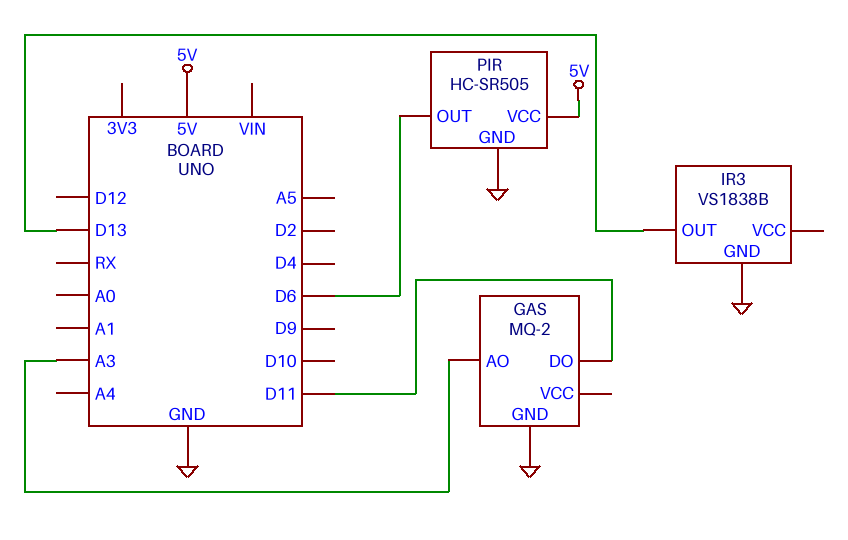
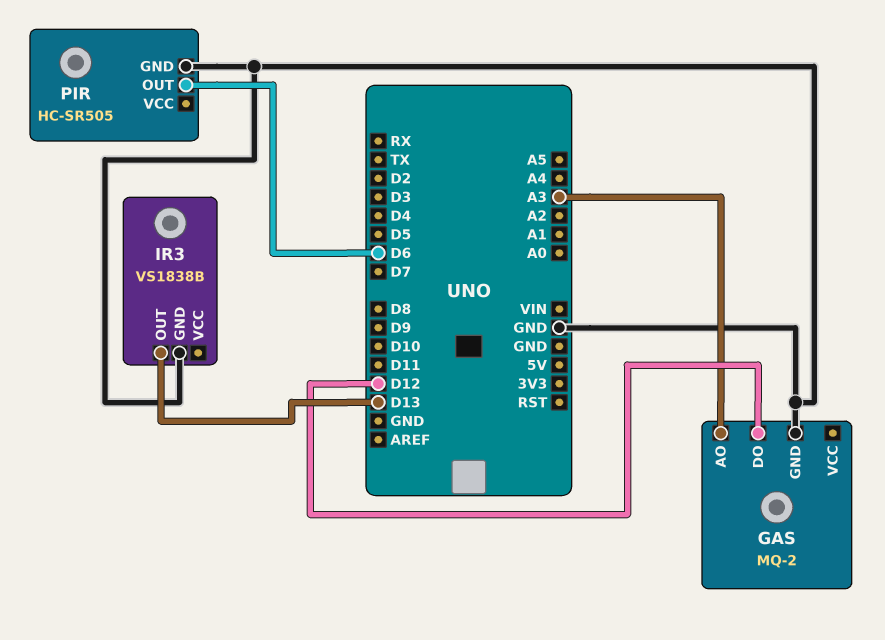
GAS pin DO: D11 -> D12
PIR pin VCC: 5V -> none

